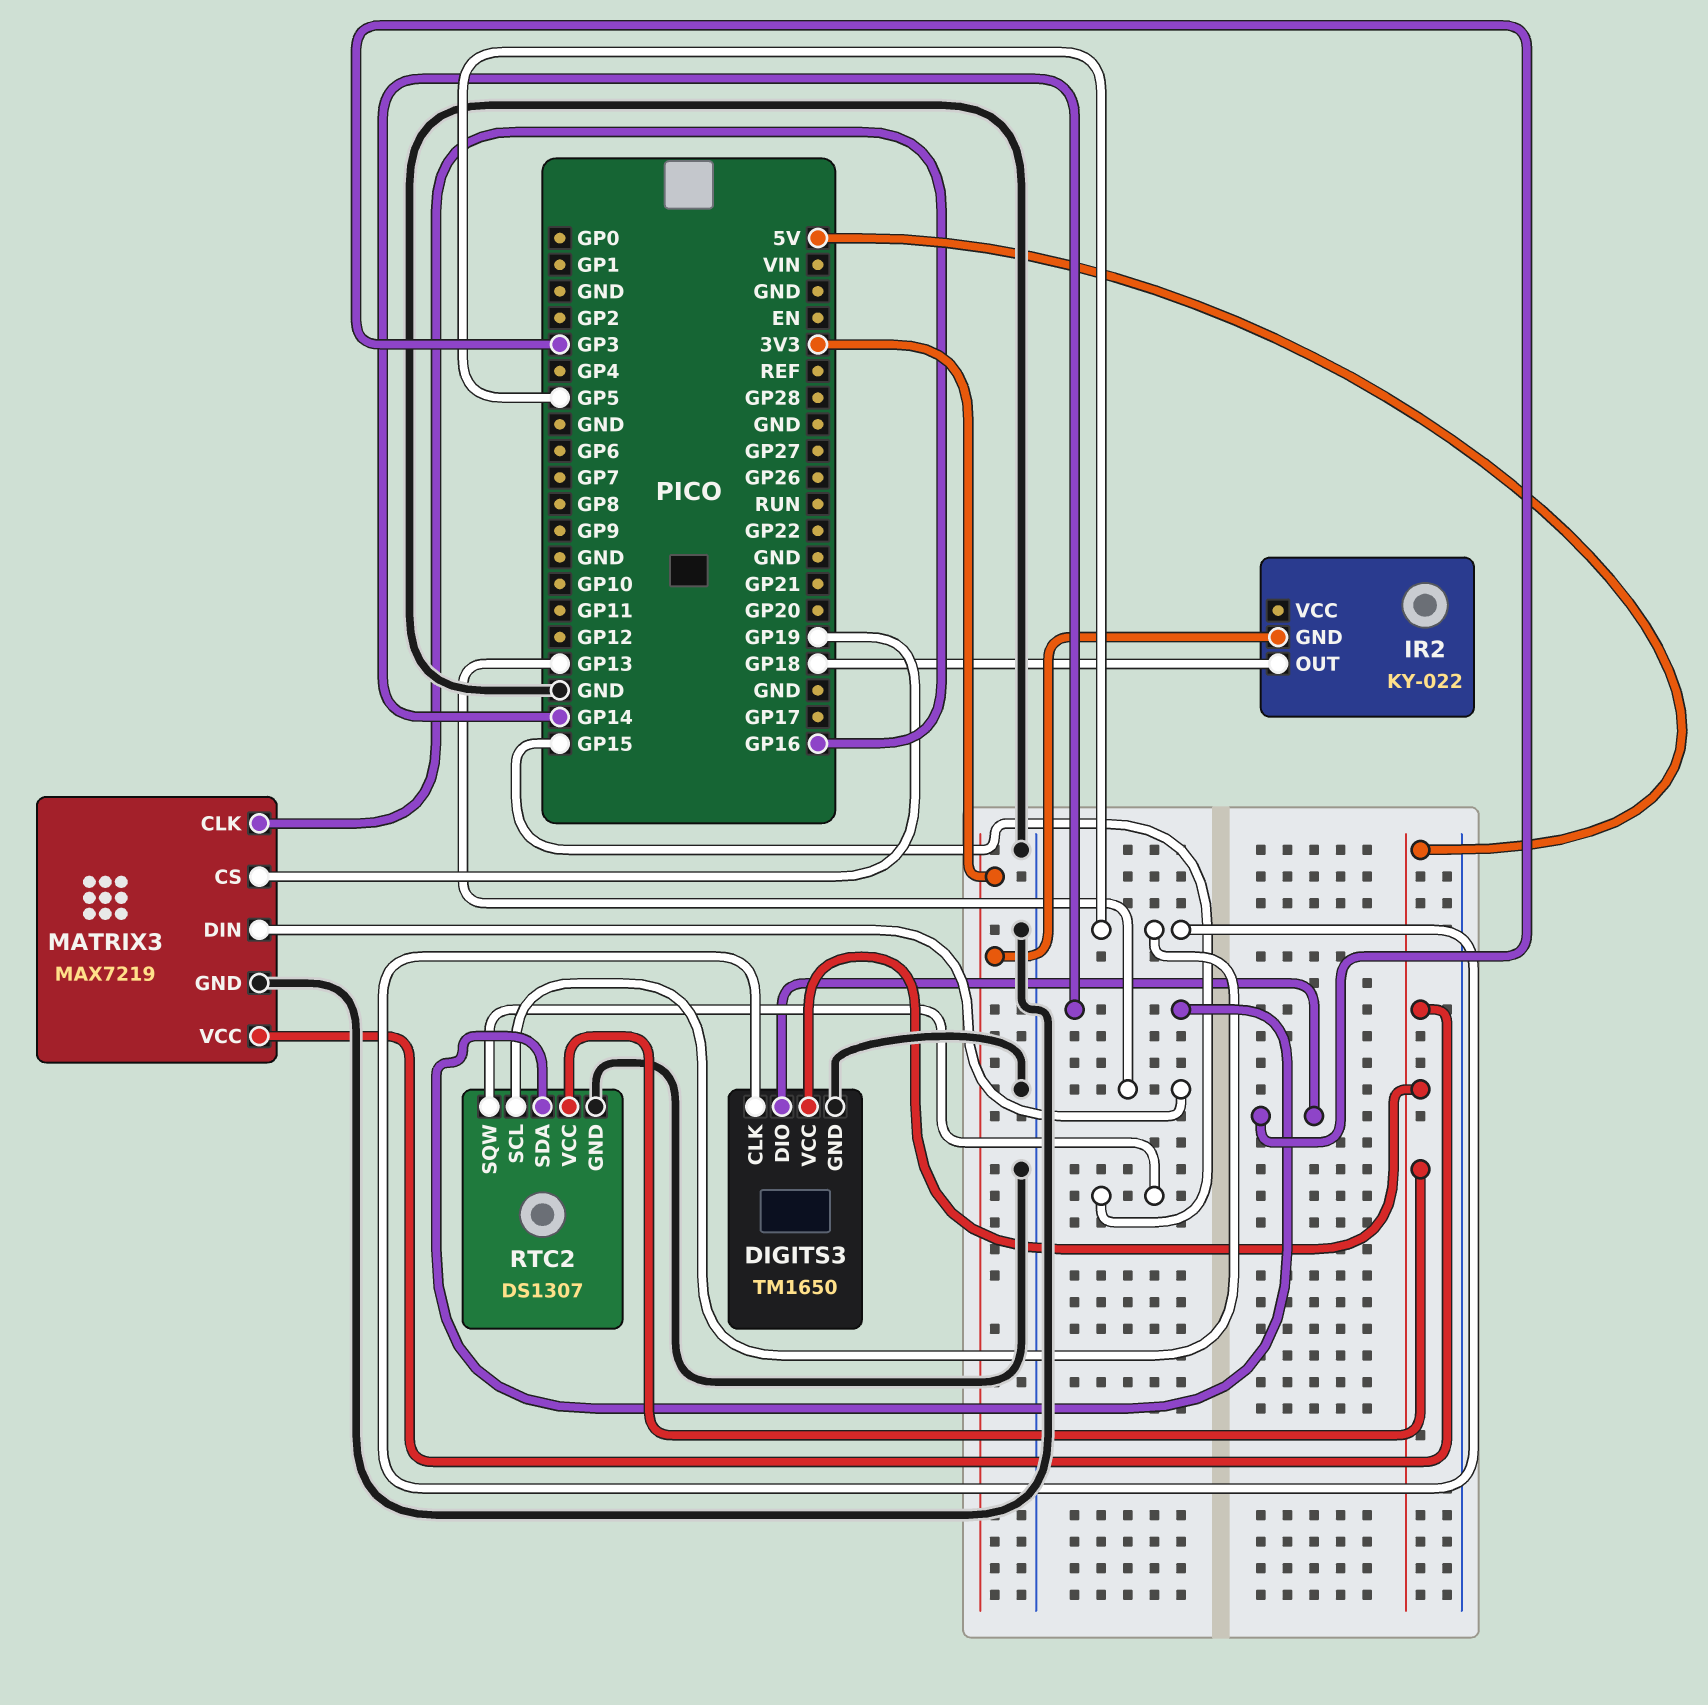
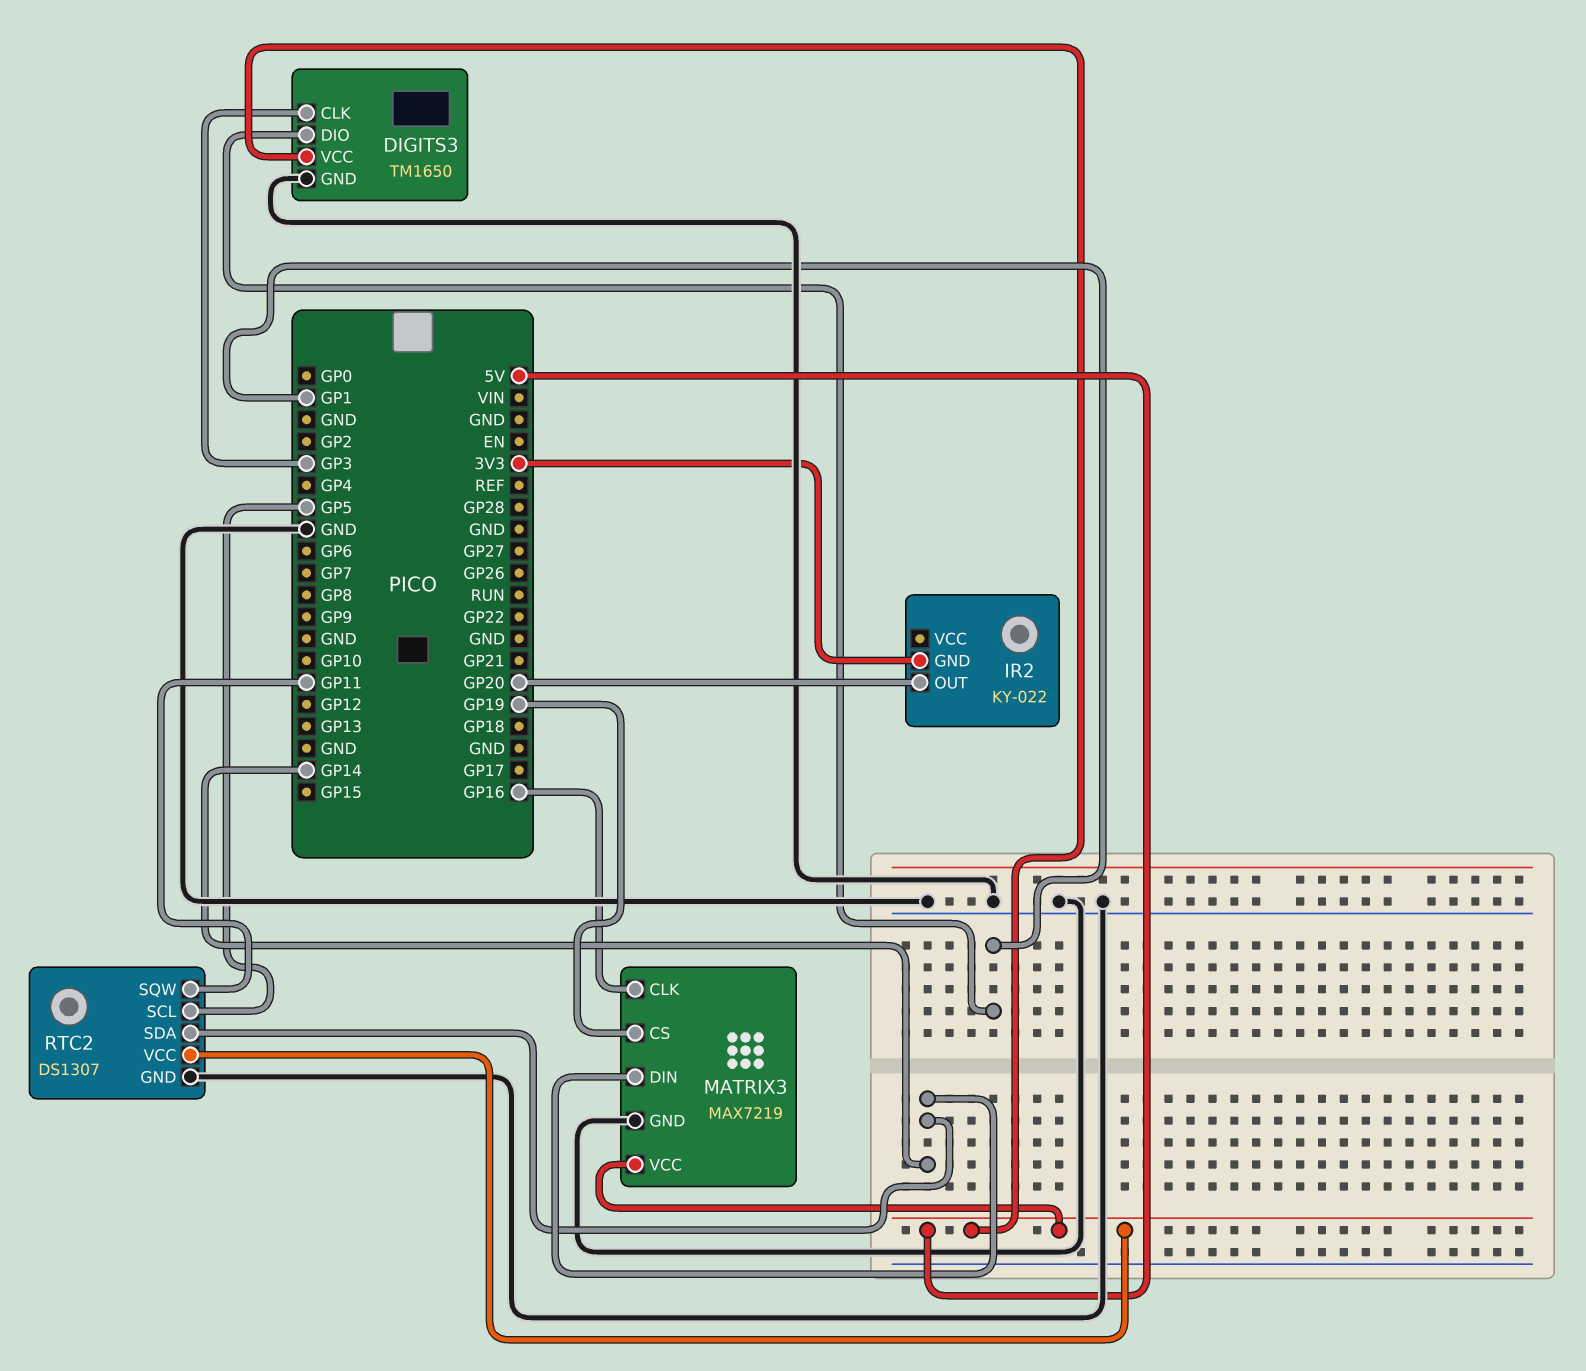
DIGITS3 pin CLK: GP5 -> GP3
DIGITS3 pin DIO: GP3 -> GP1
IR2 pin OUT: GP18 -> GP20
MATRIX3 pin DIN: GP13 -> GP14
RTC2 pin SQW: GP15 -> GP11

